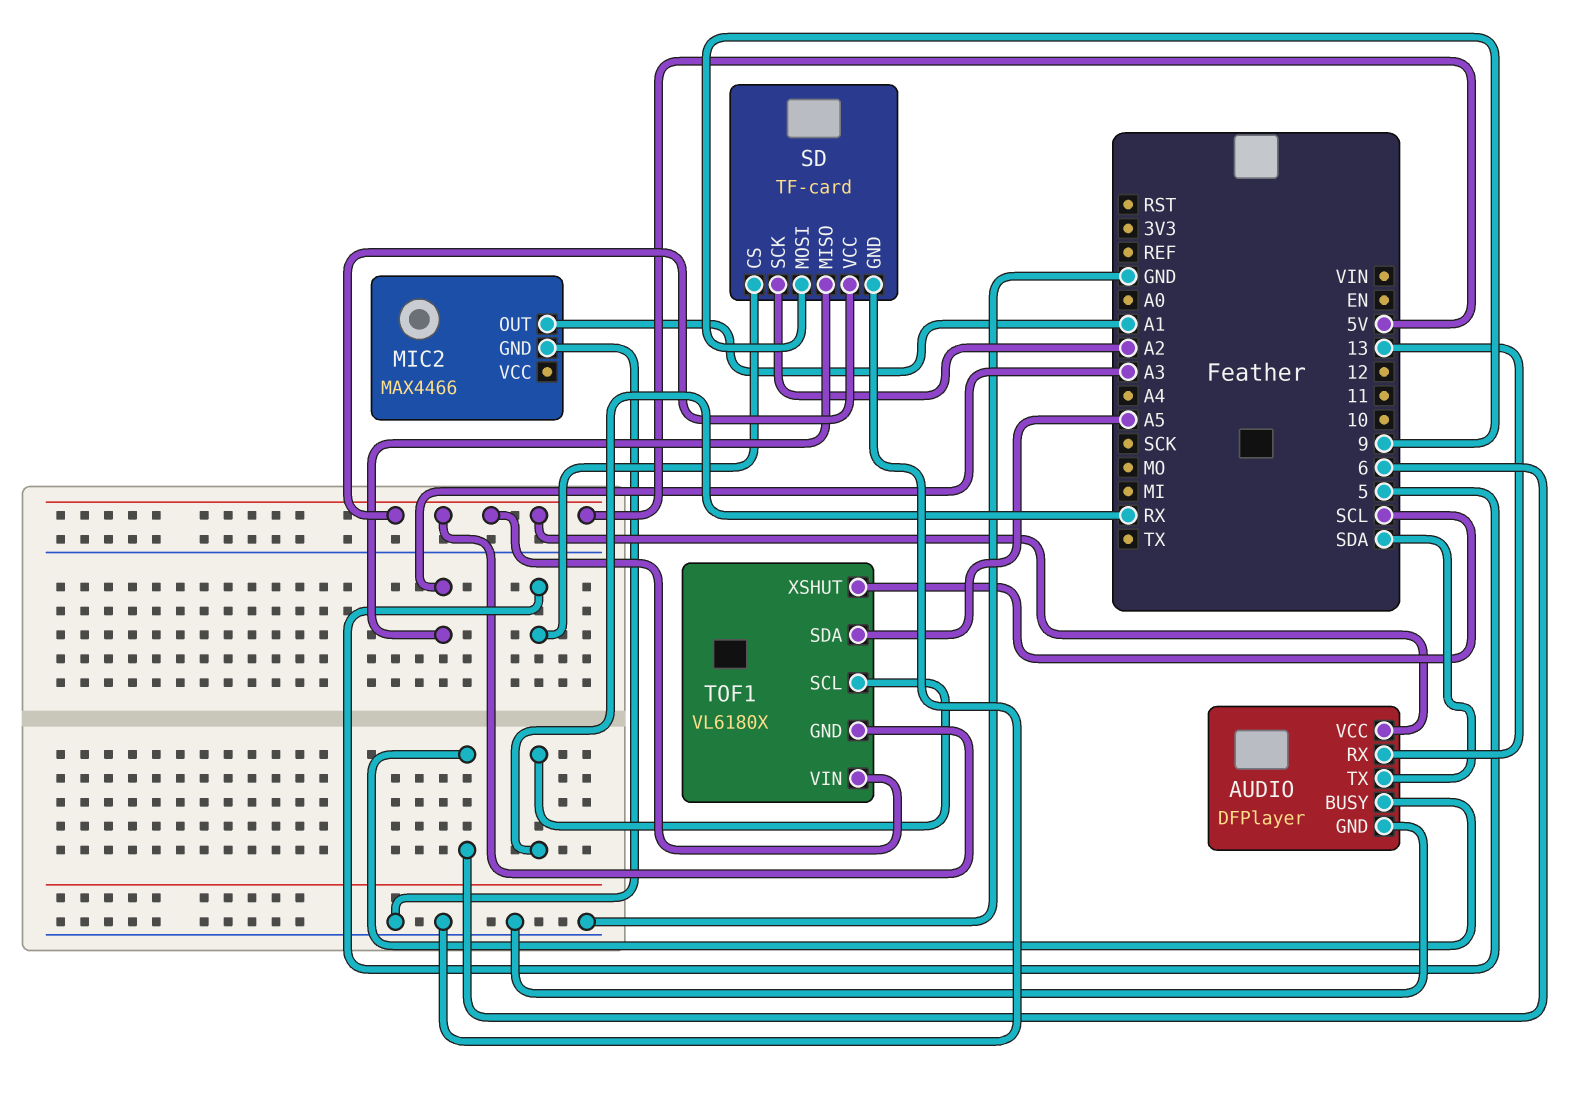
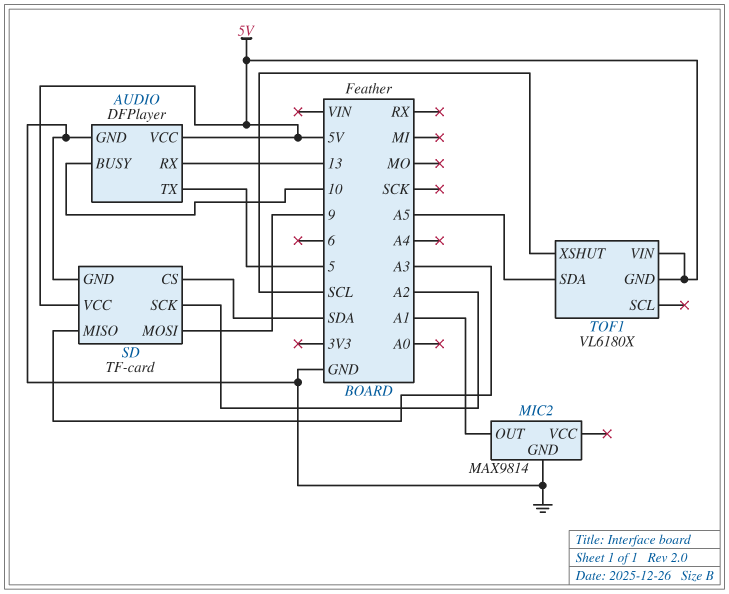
AUDIO pin BUSY: 6 -> 10
AUDIO pin TX: SDA -> 5
MIC2: MAX4466 -> MAX9814
SD pin CS: 5 -> SDA
TOF1 pin SCL: RX -> none

